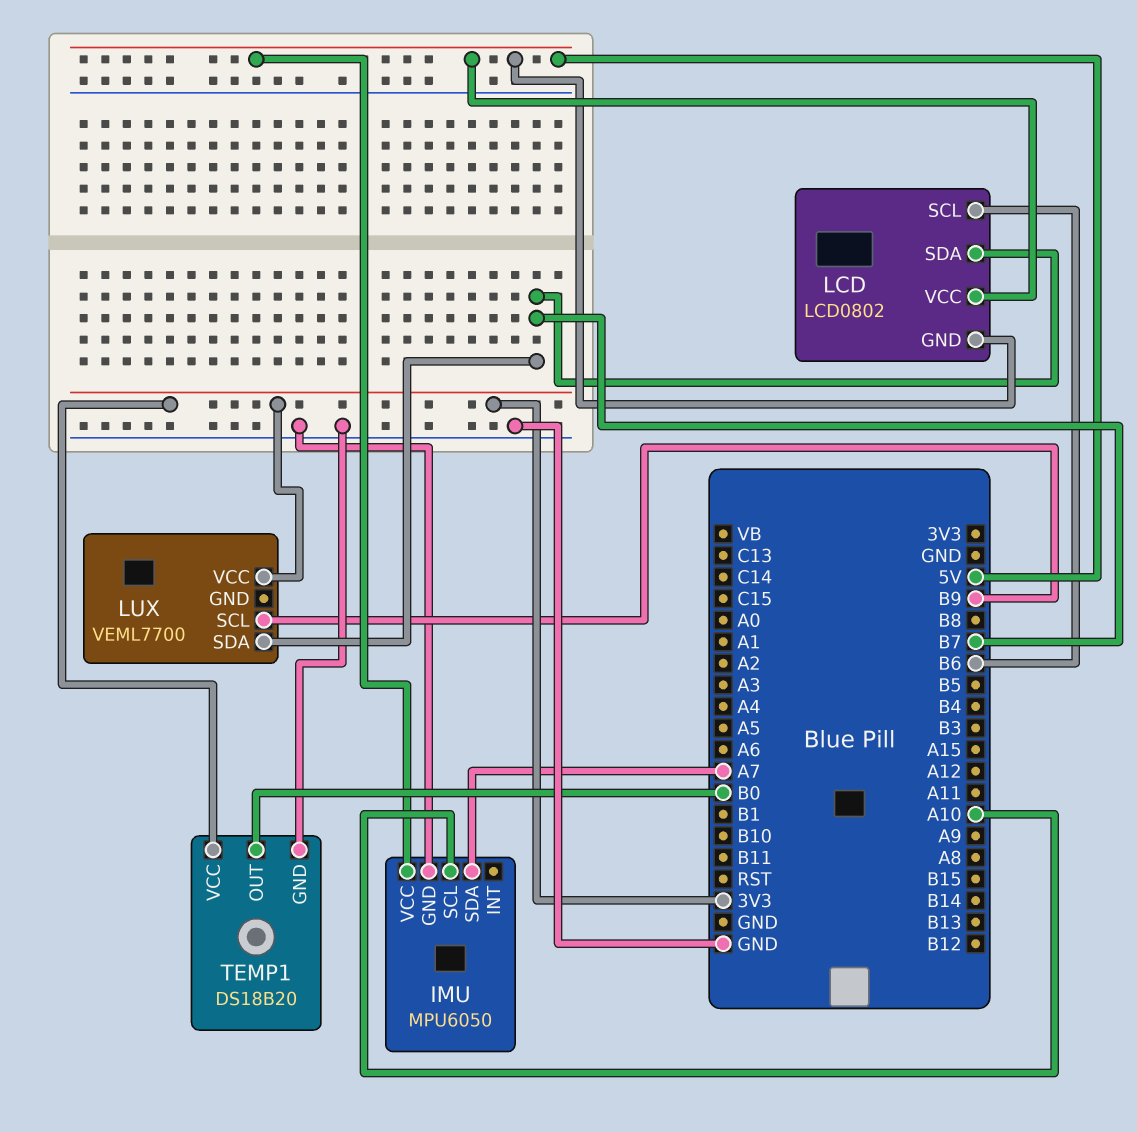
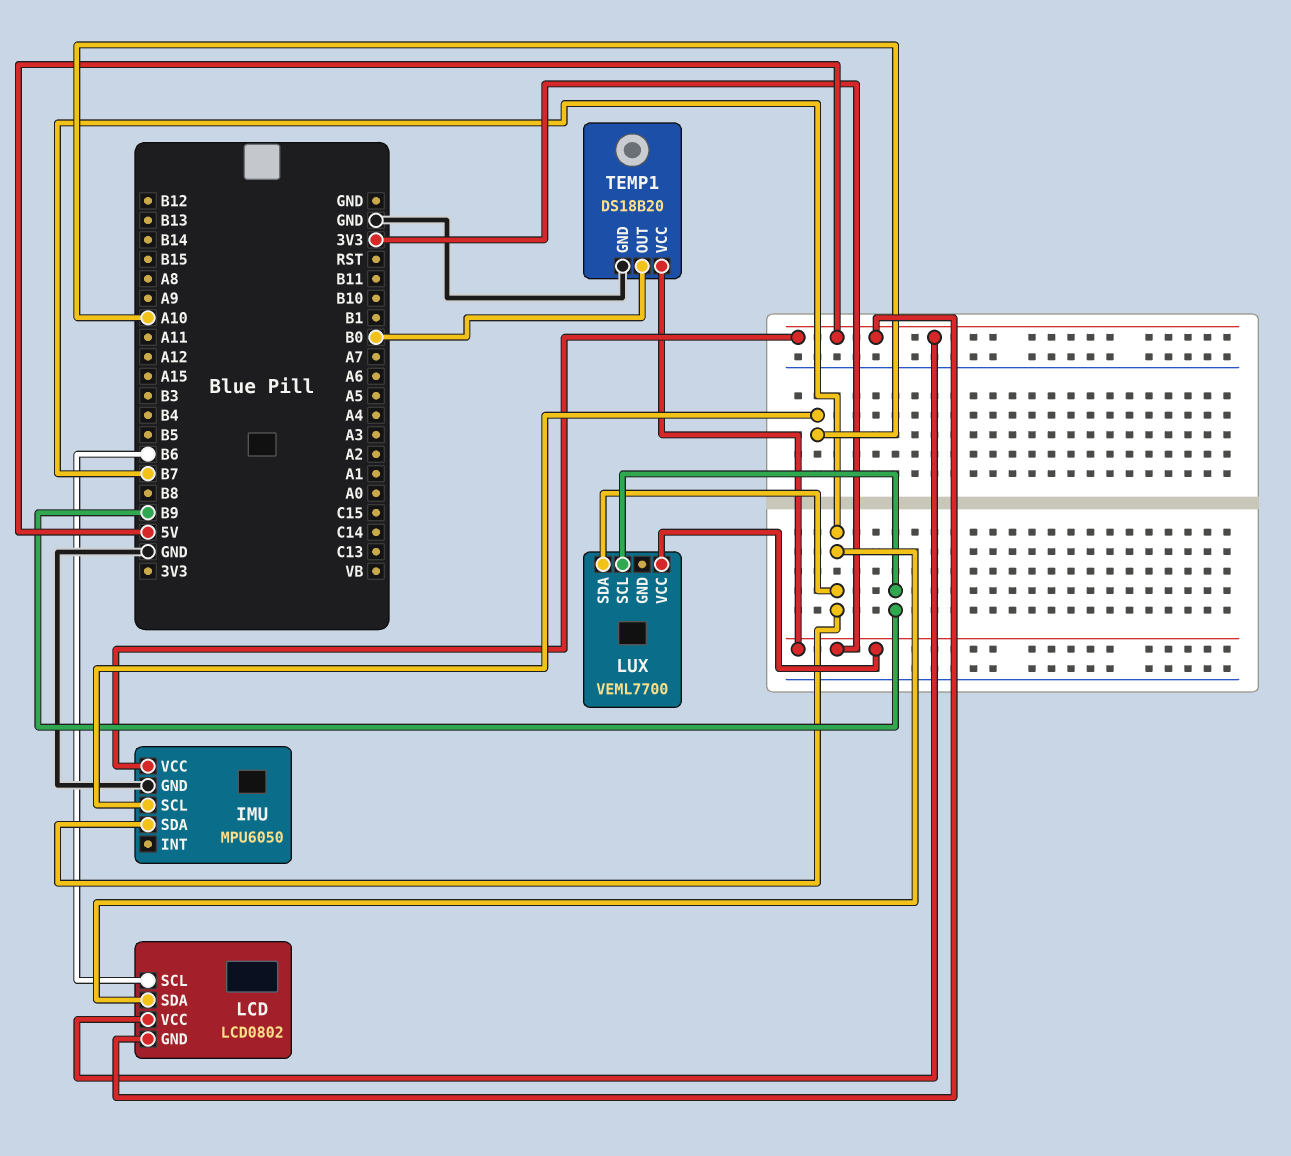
IMU pin SDA: A7 -> B7

